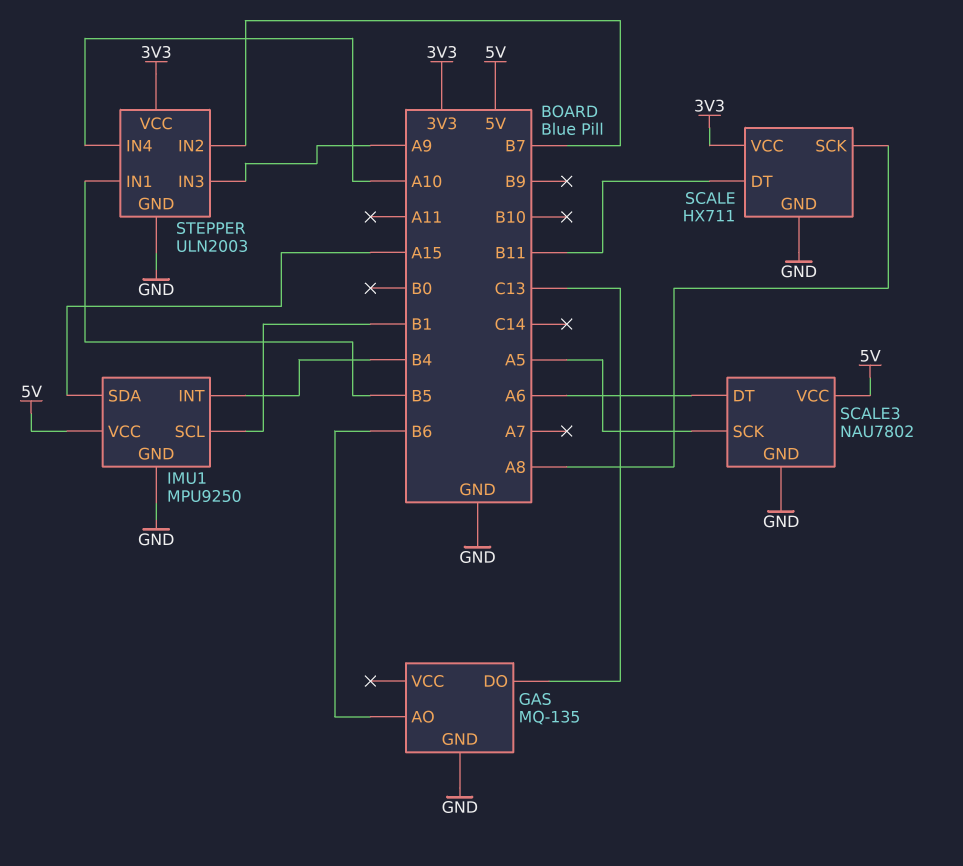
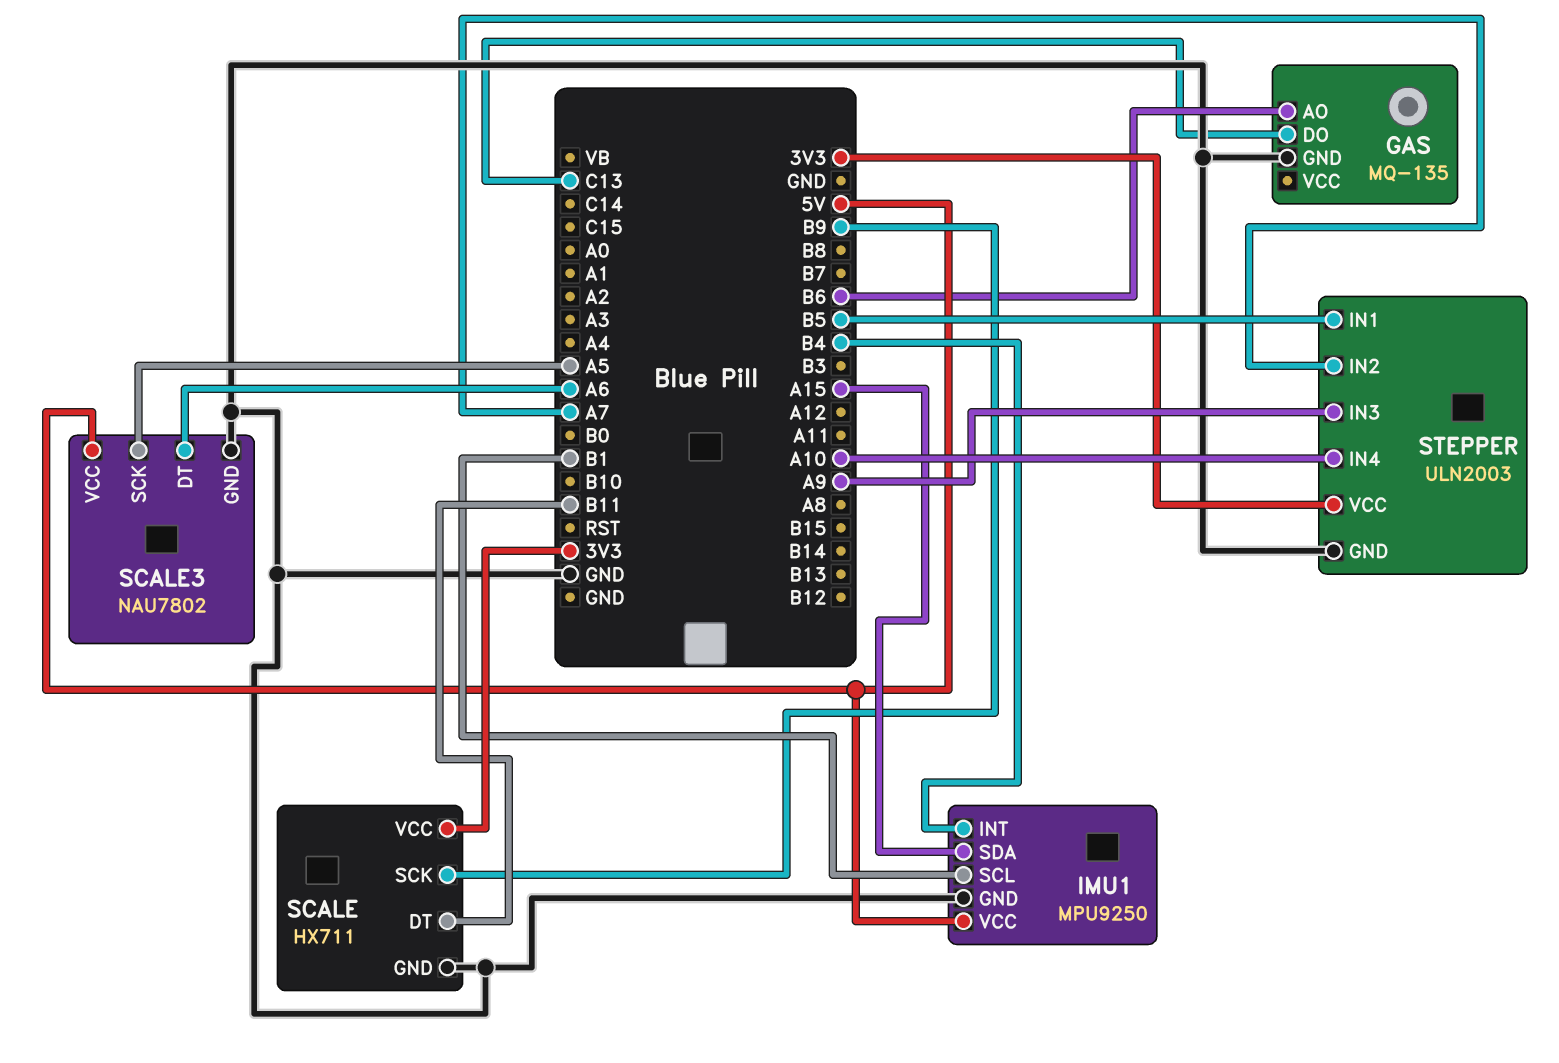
SCALE pin SCK: A8 -> B9
STEPPER pin IN2: B7 -> A7

